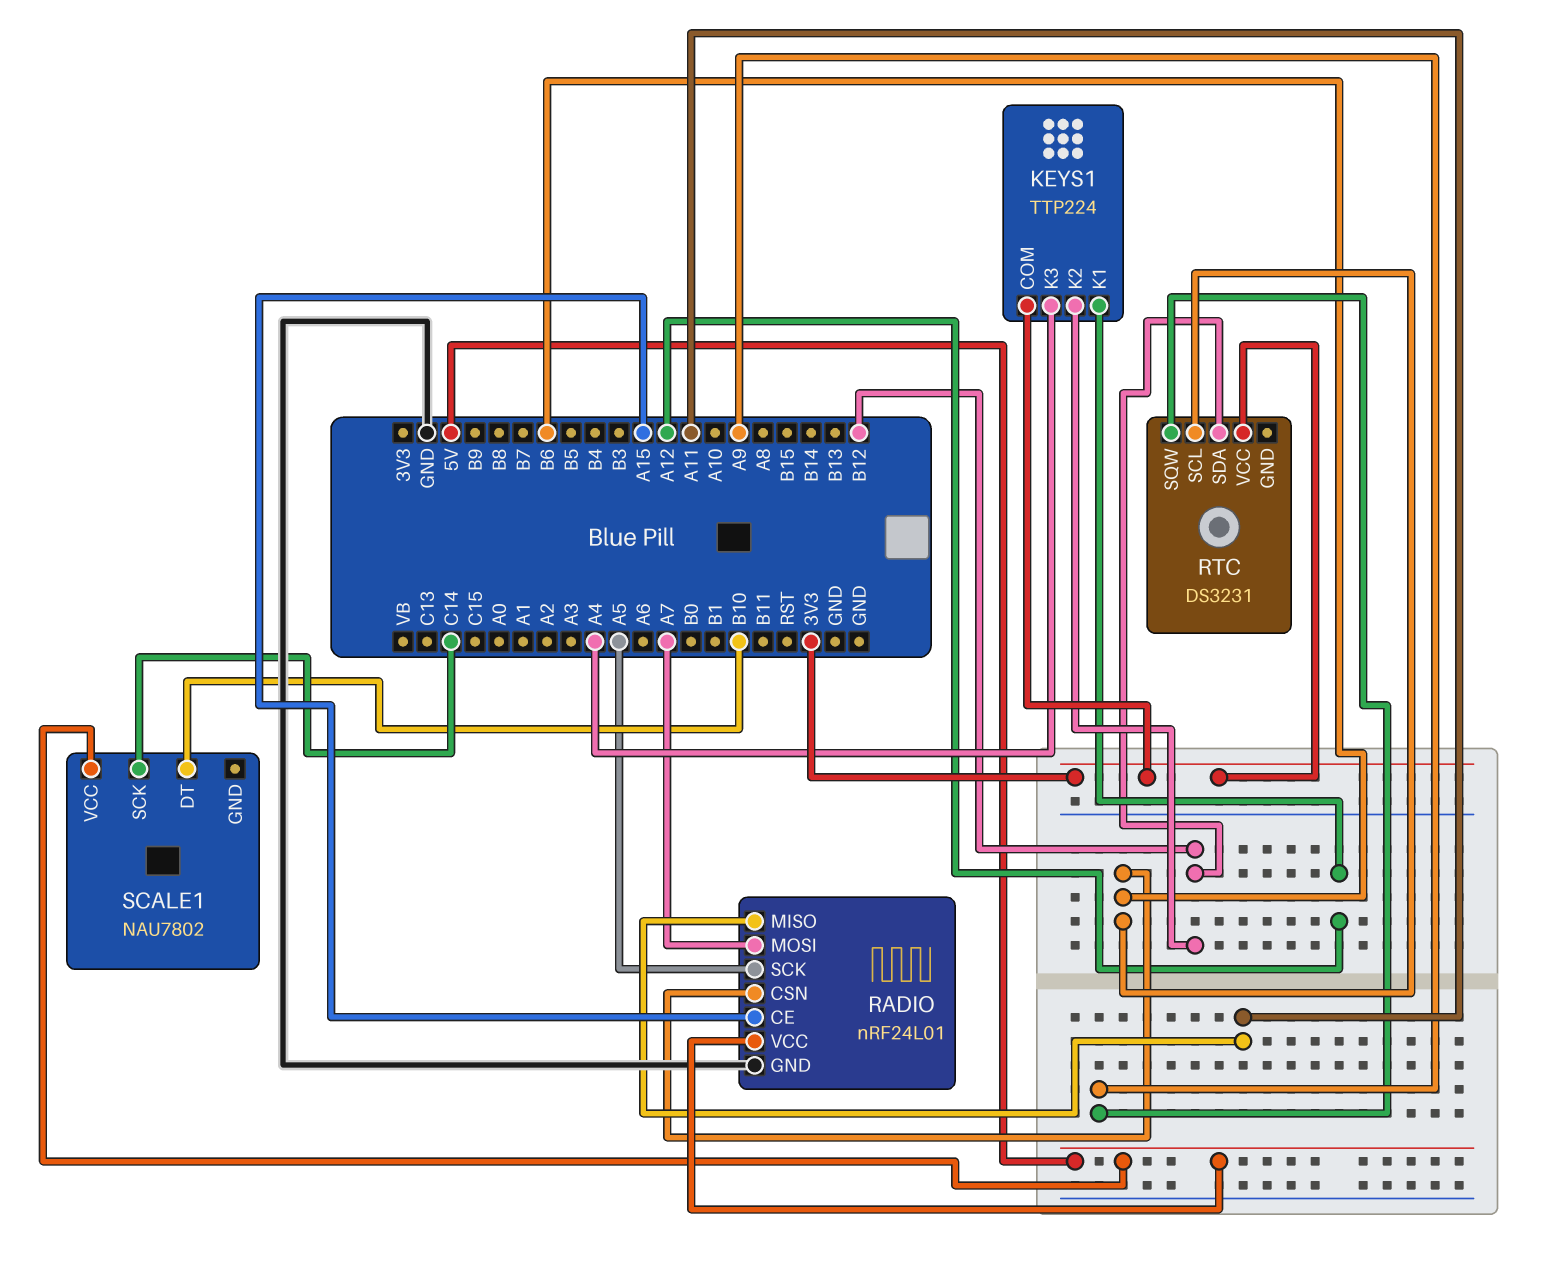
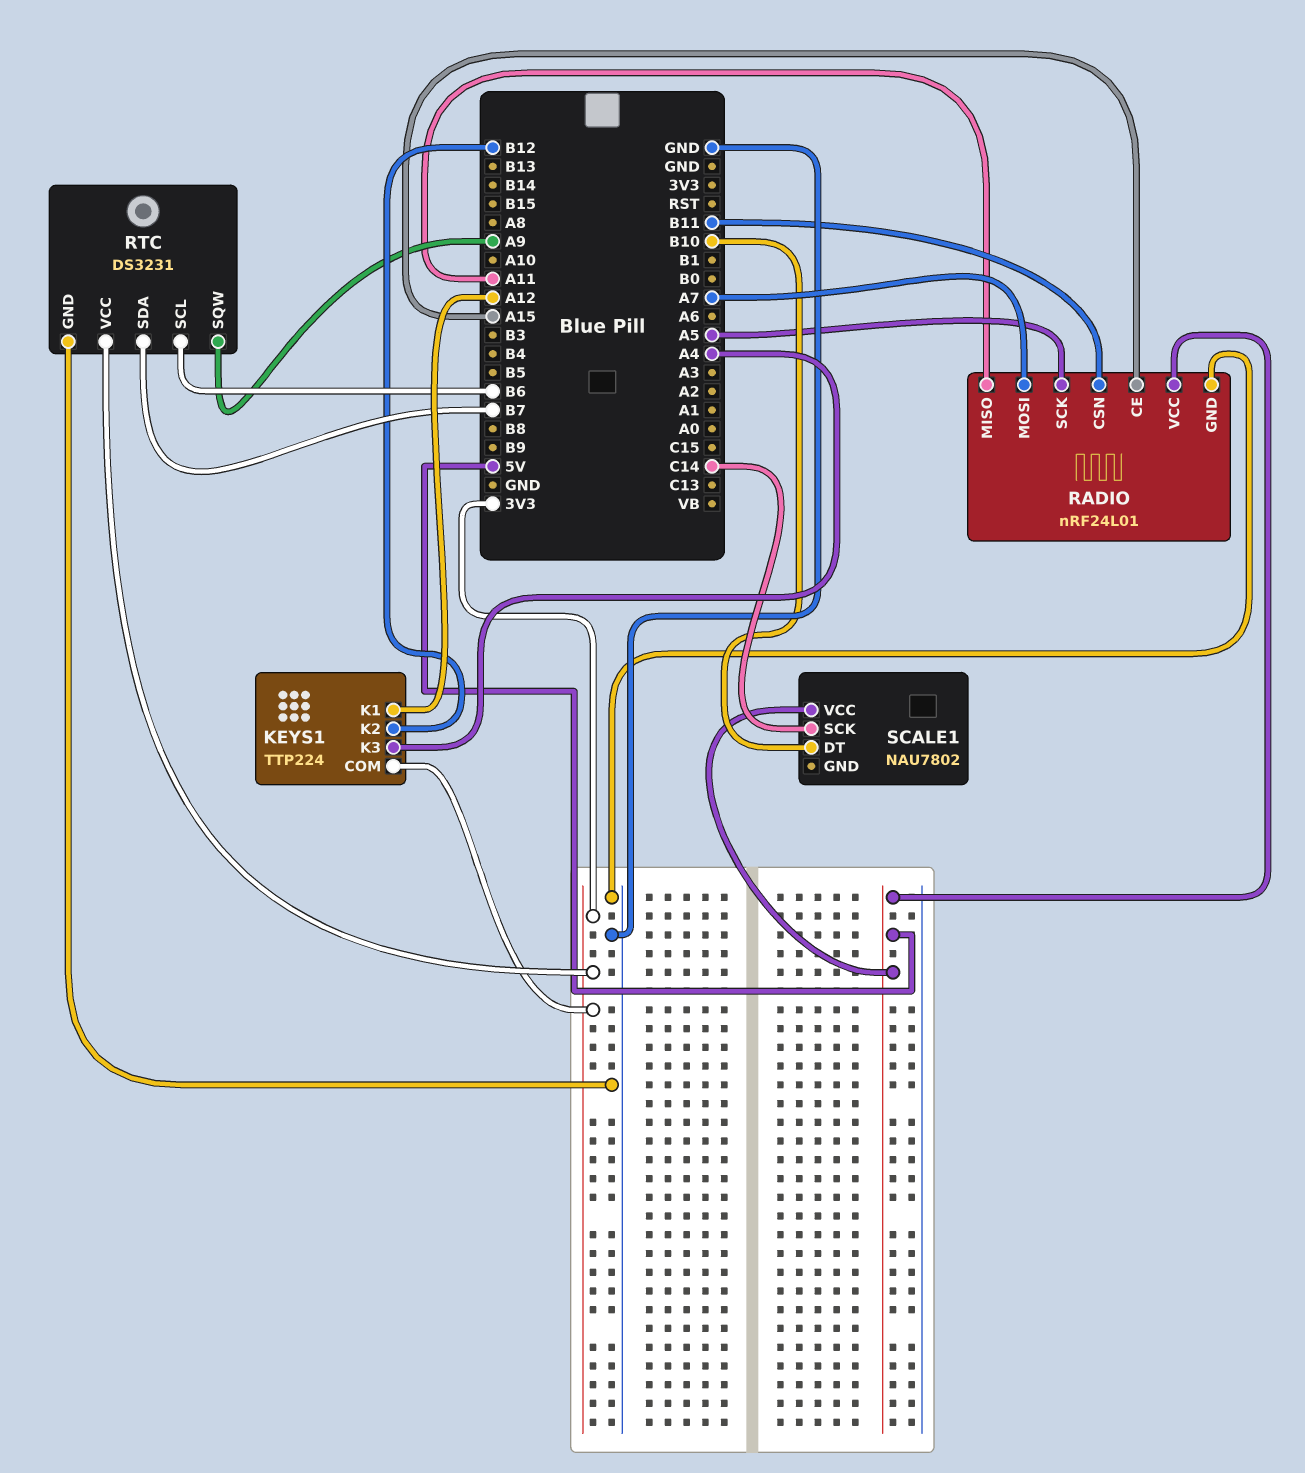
RADIO pin CSN: B6 -> B11
RTC pin GND: none -> GND
RTC pin SDA: B12 -> B7

